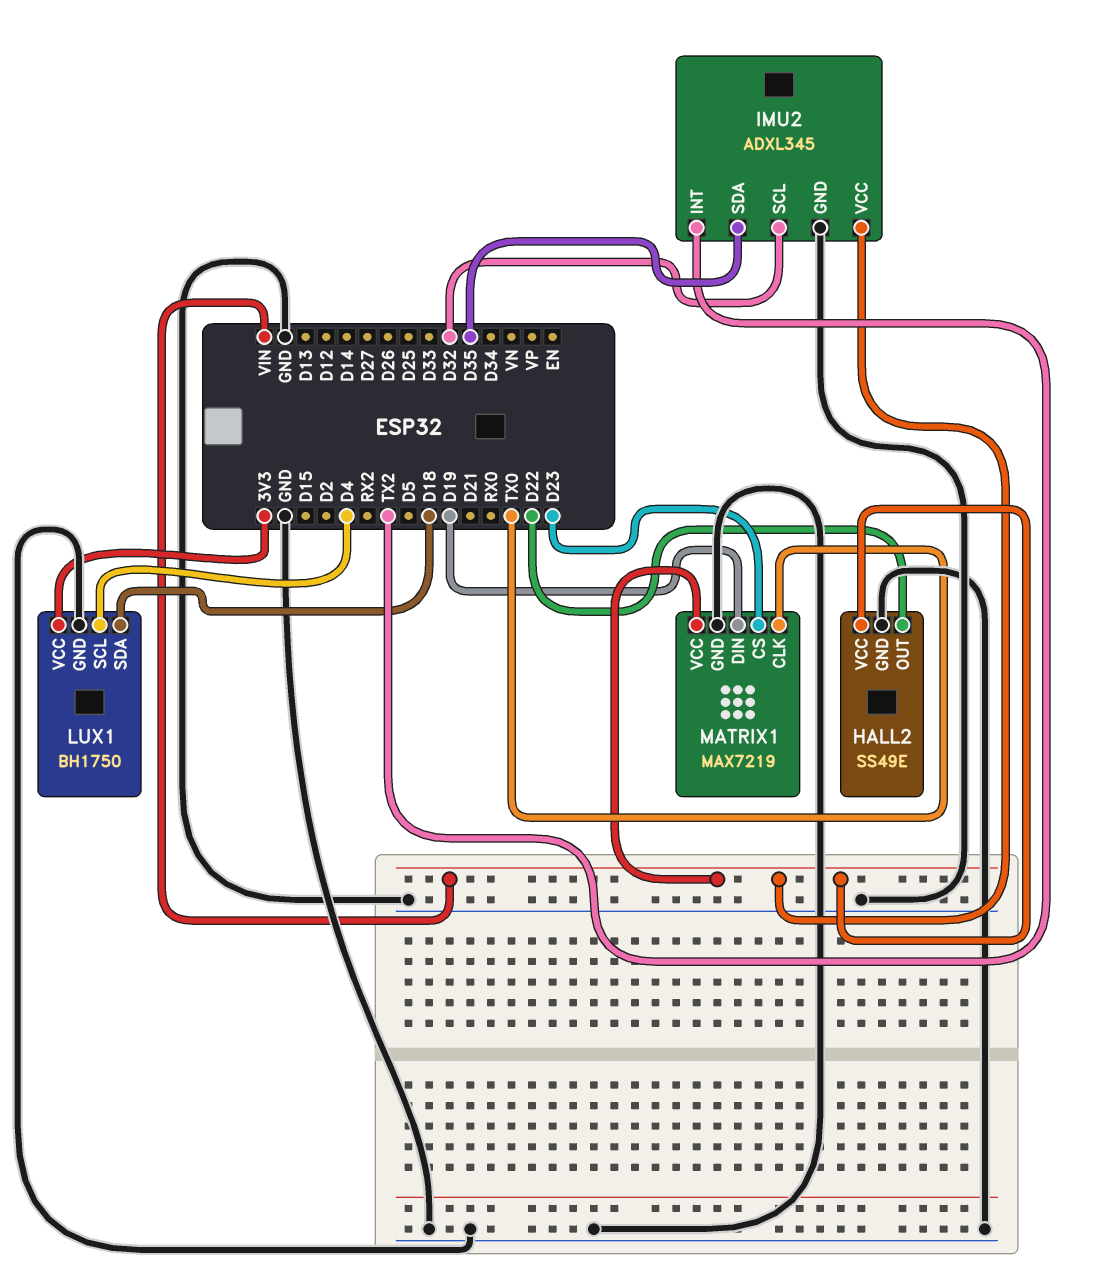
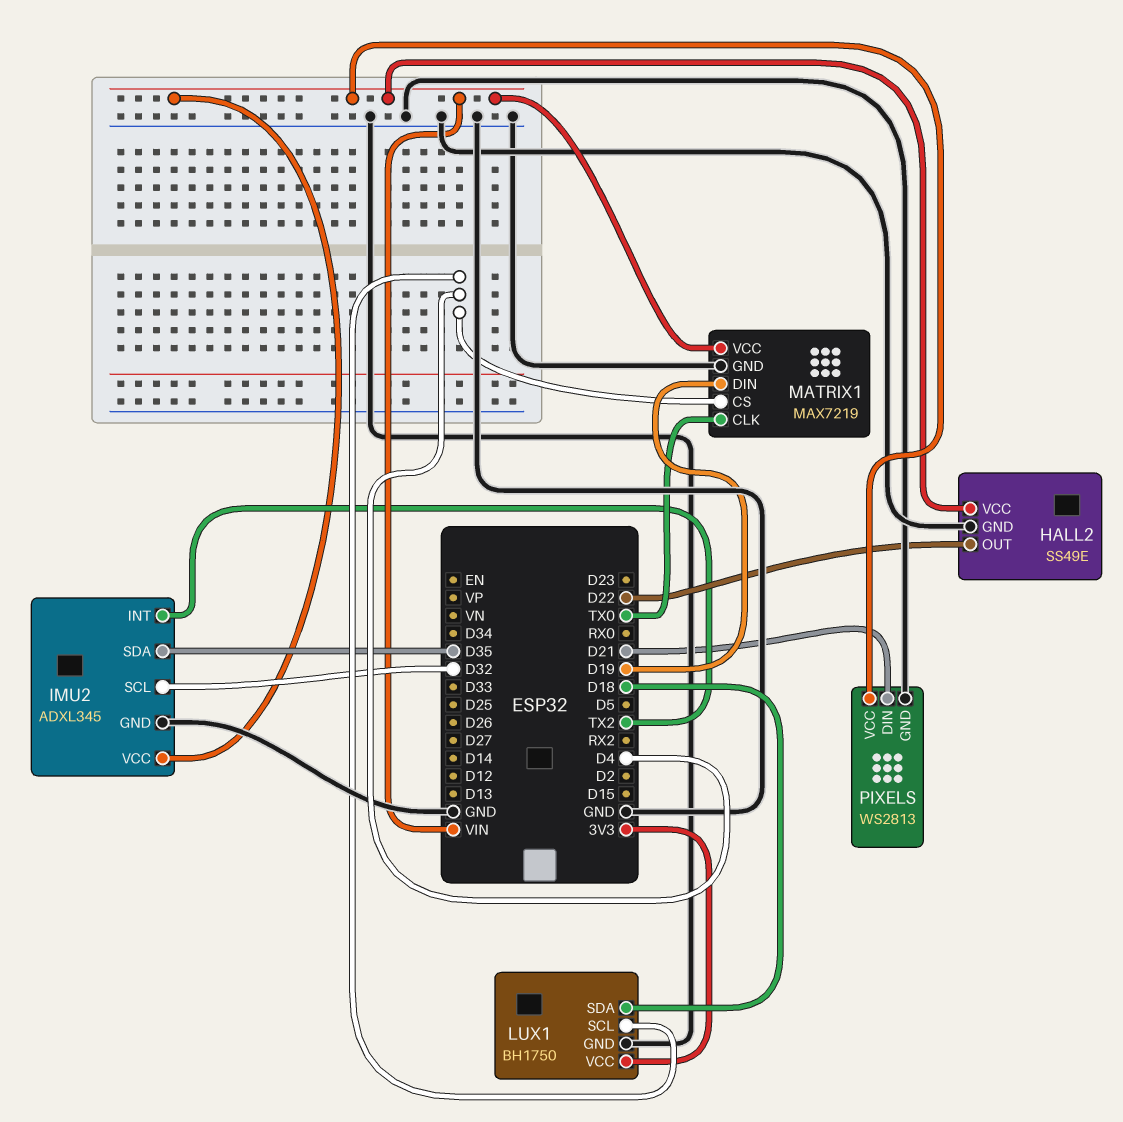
MATRIX1 pin CS: D23 -> D4
PIXELS: none -> WS2813
PIXELS pin DIN: none -> D21
PIXELS pin GND: none -> GND
PIXELS pin VCC: none -> VIN

